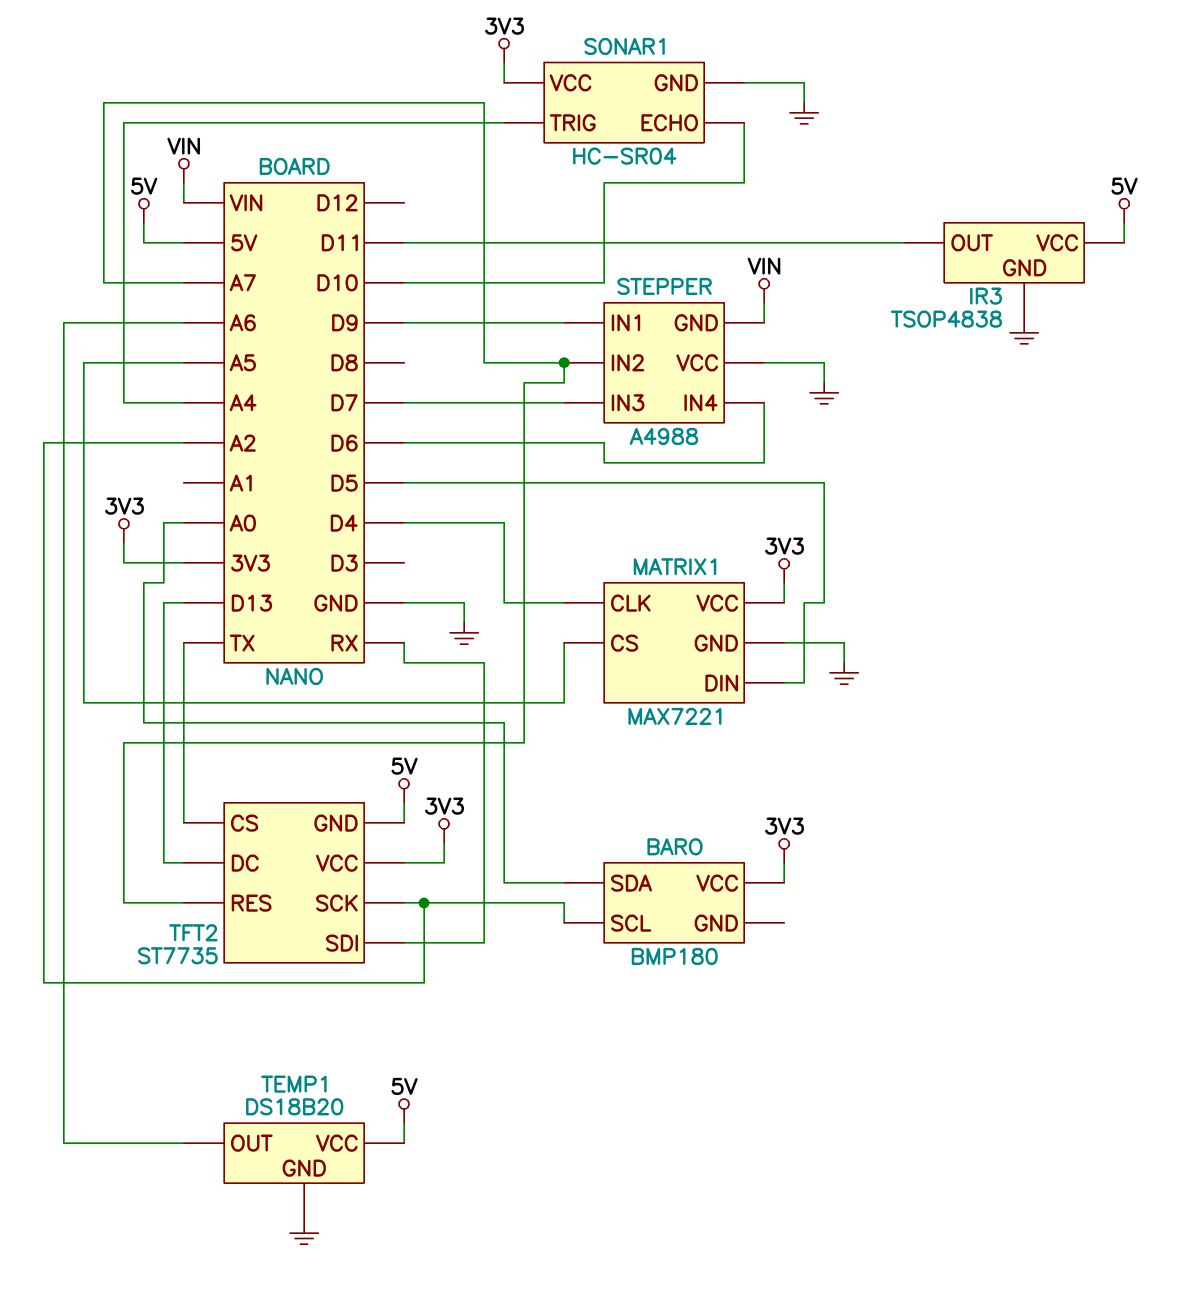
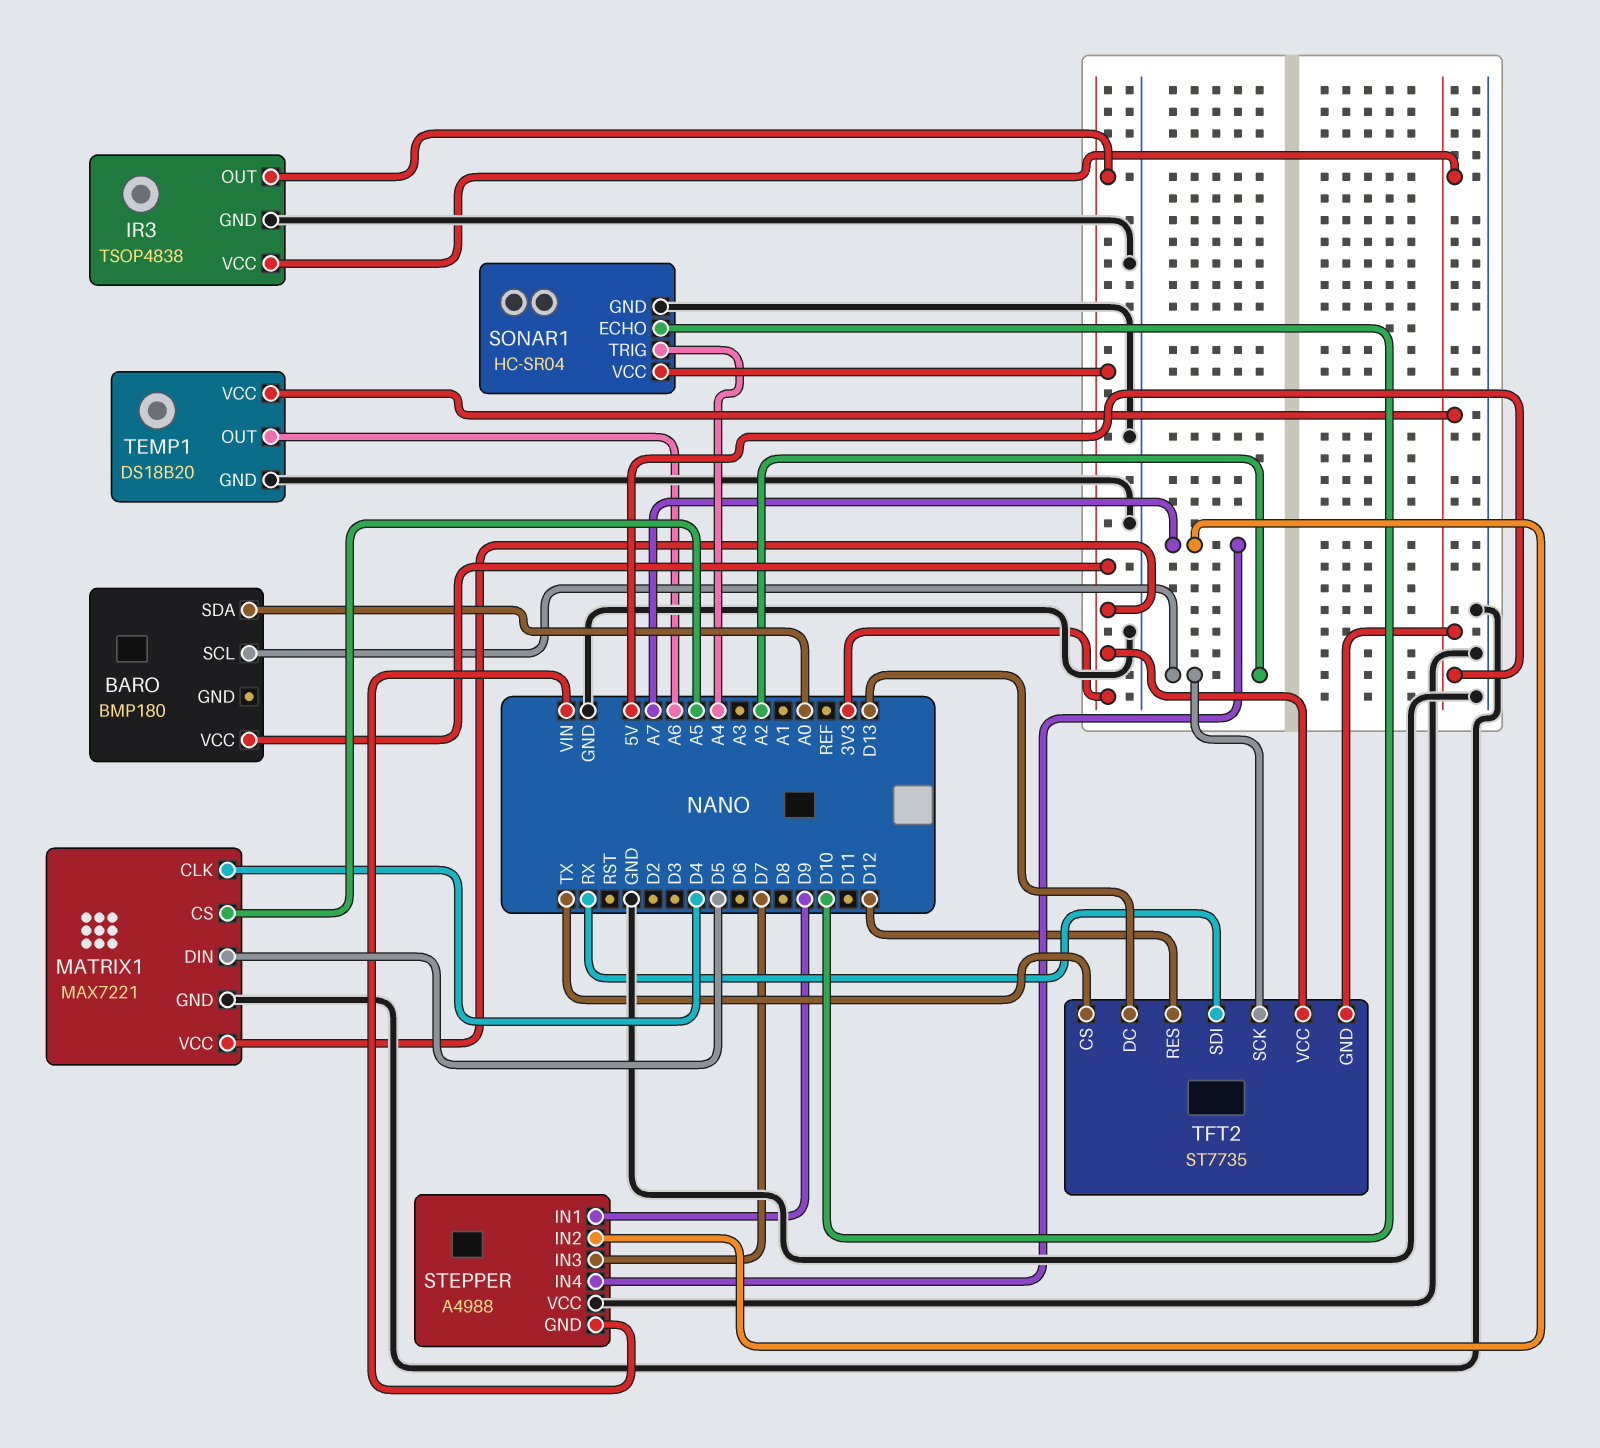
IR3 pin OUT: D11 -> 3V3
STEPPER pin IN4: D6 -> A7
TFT2 pin RES: A7 -> D12

